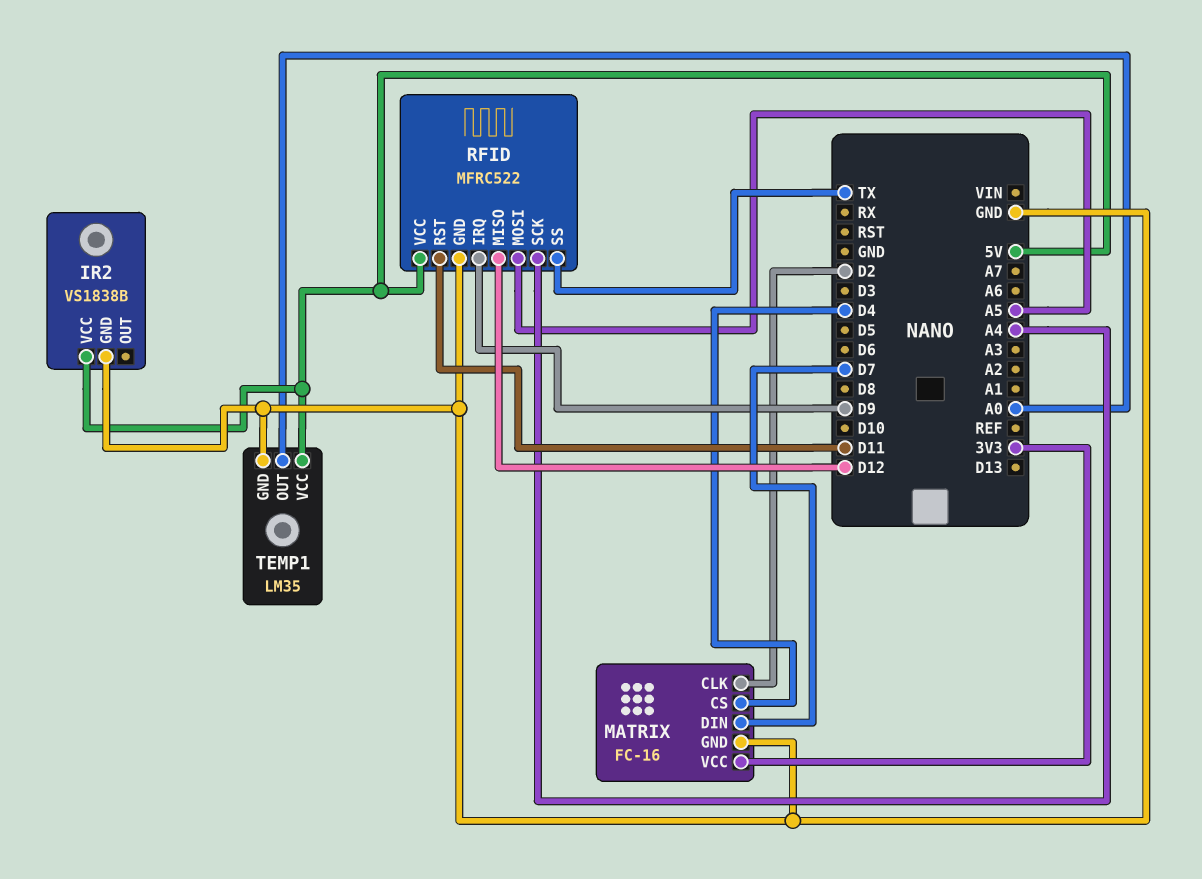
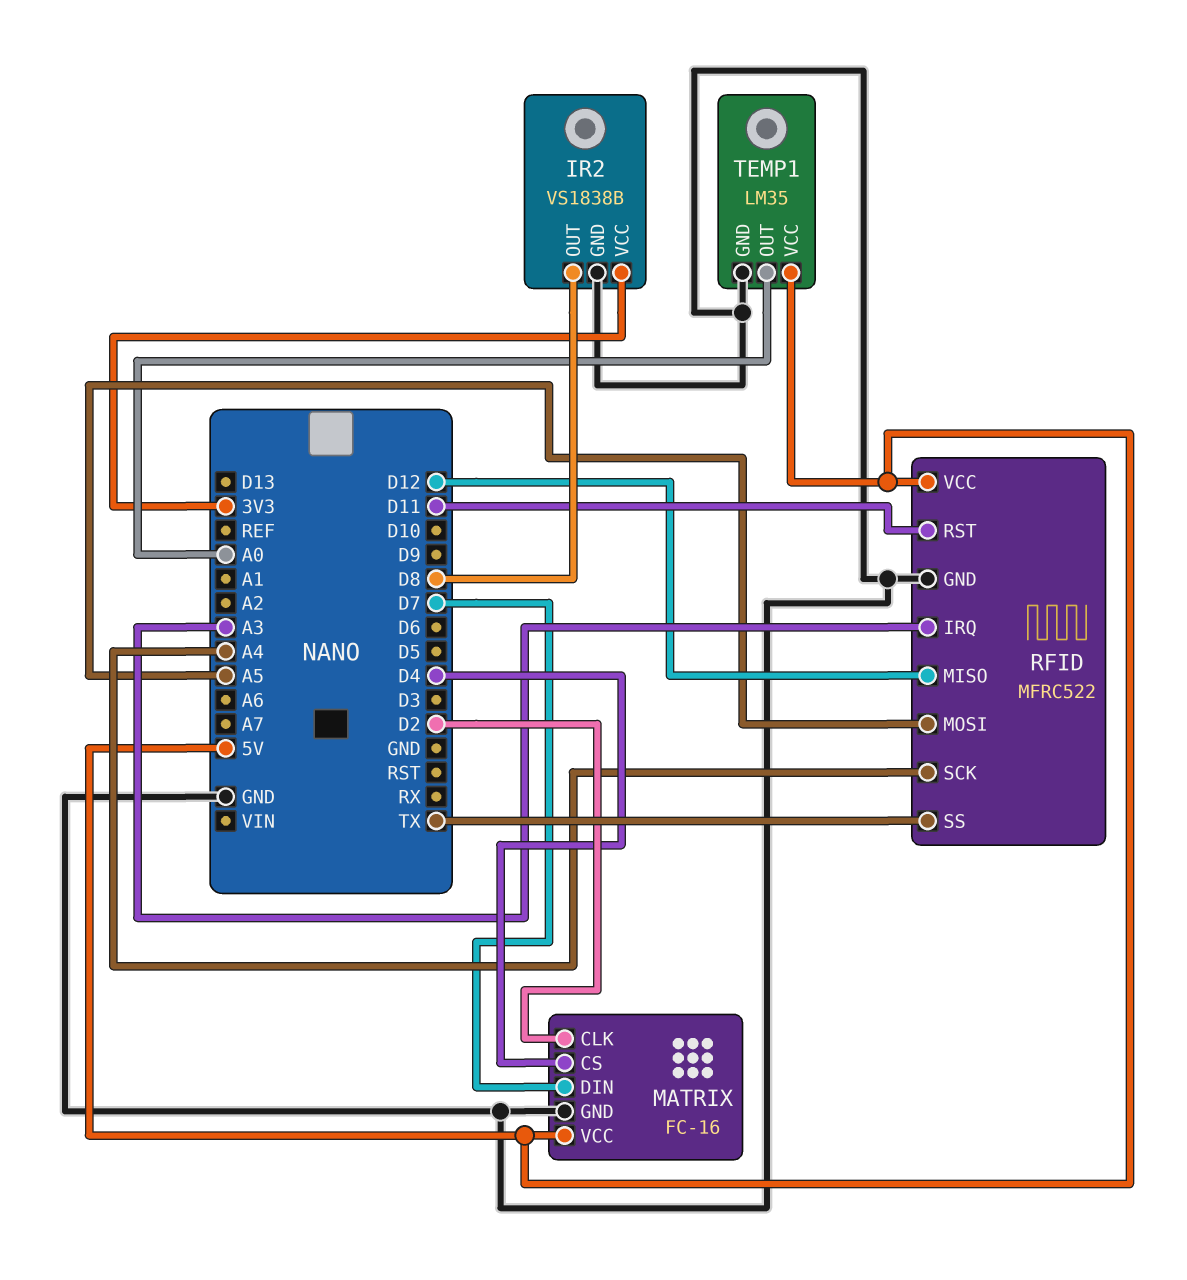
IR2 pin OUT: none -> D8
IR2 pin VCC: 5V -> 3V3
MATRIX pin VCC: 3V3 -> 5V
RFID pin IRQ: D9 -> A3

